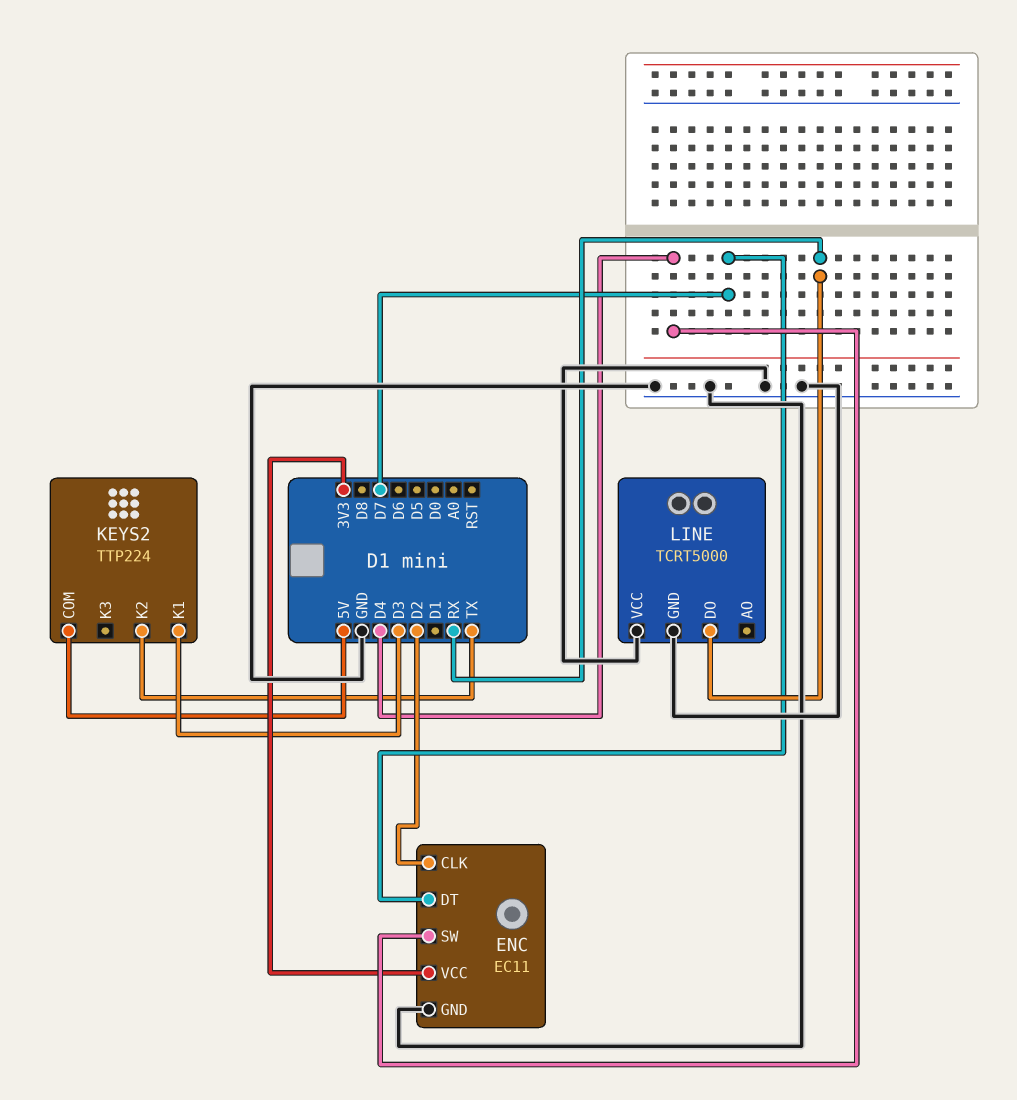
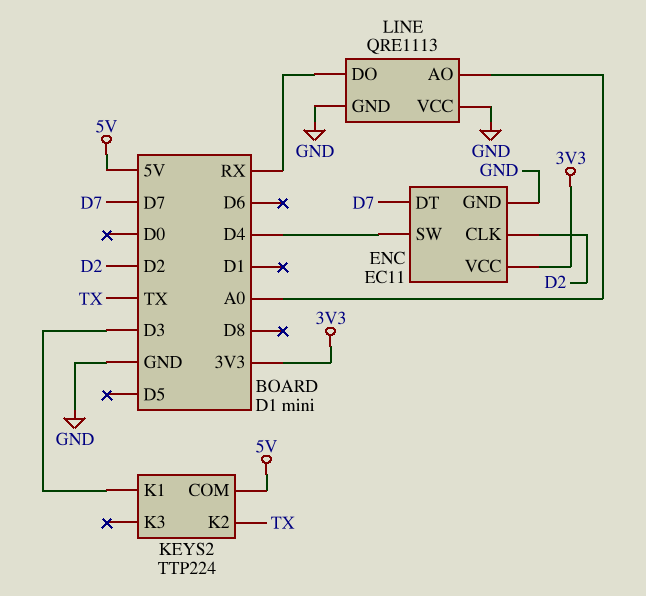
LINE: TCRT5000 -> QRE1113
LINE pin AO: none -> A0

